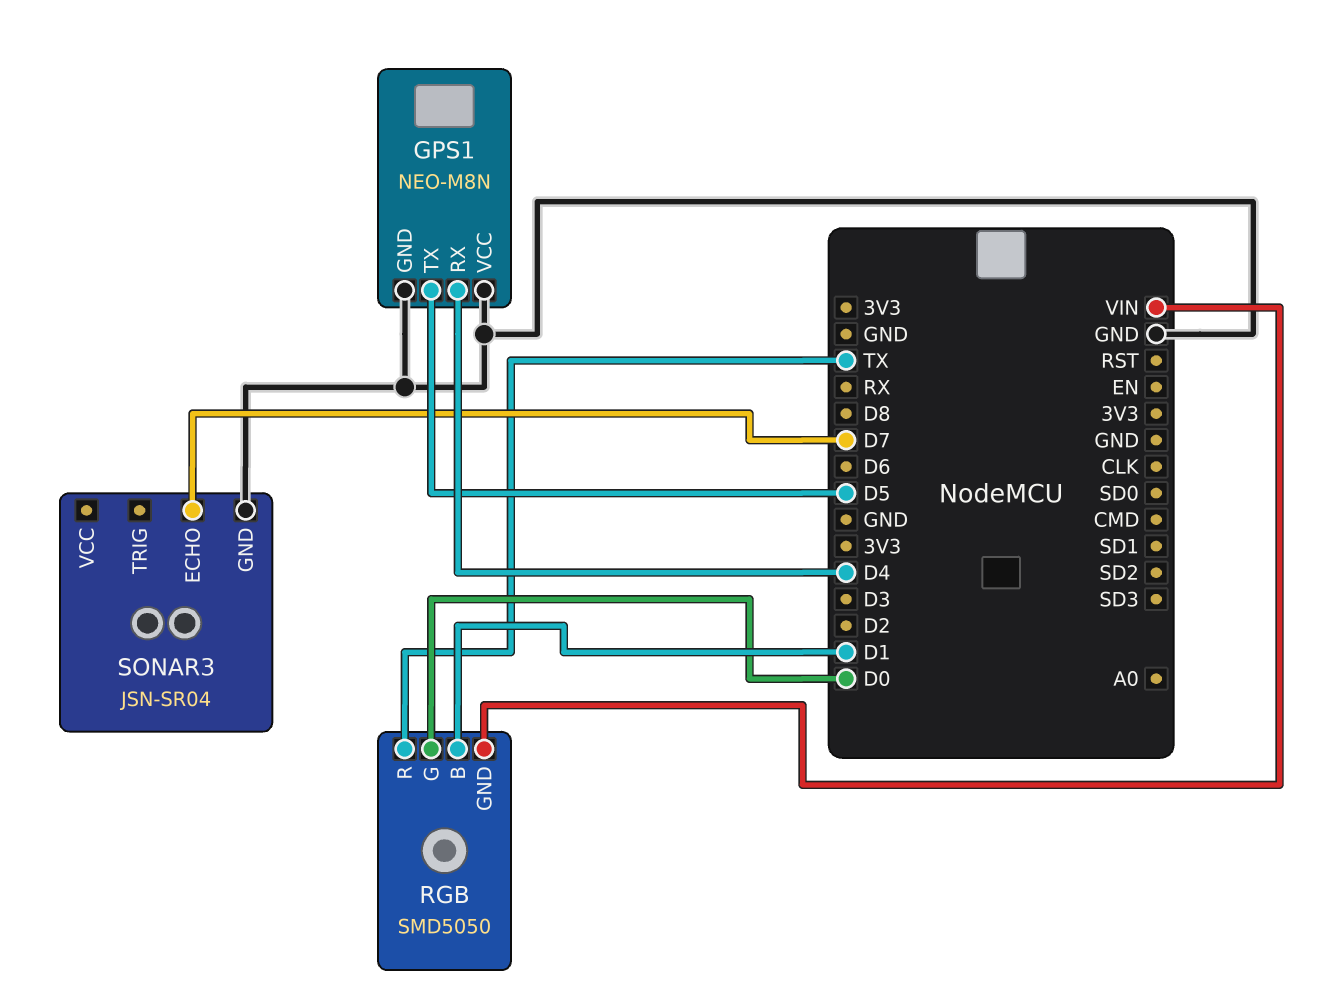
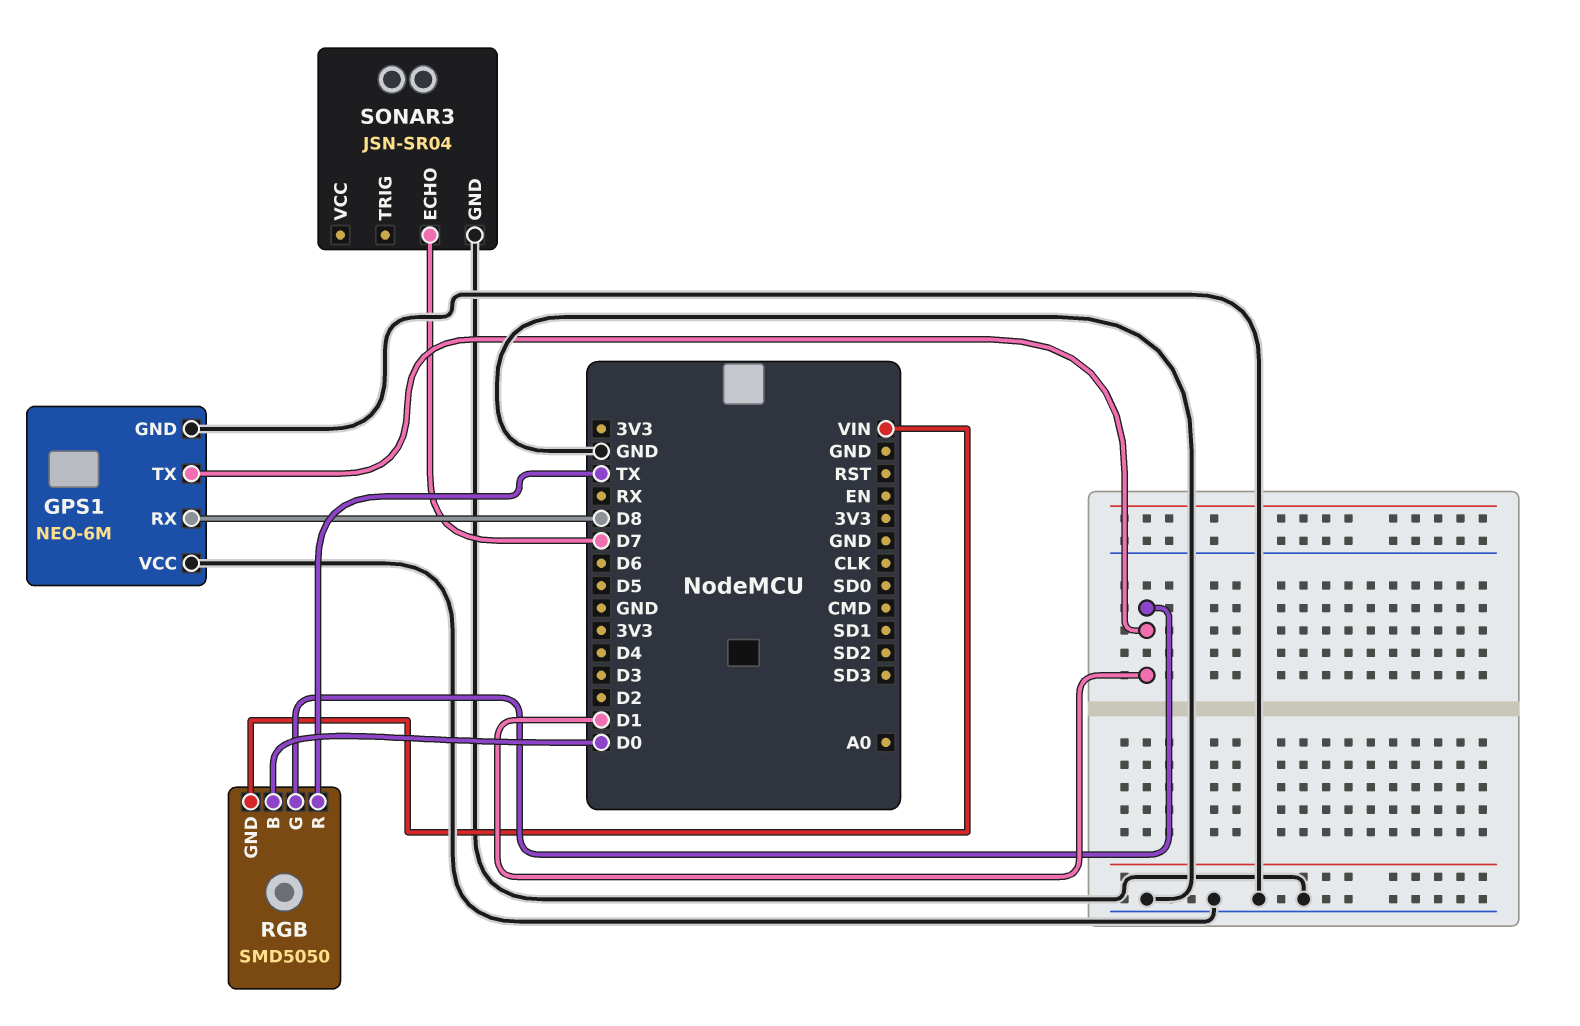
GPS1: NEO-M8N -> NEO-6M
GPS1 pin RX: D4 -> D8
GPS1 pin TX: D5 -> D1
RGB pin B: D1 -> D0
RGB pin G: D0 -> D1

